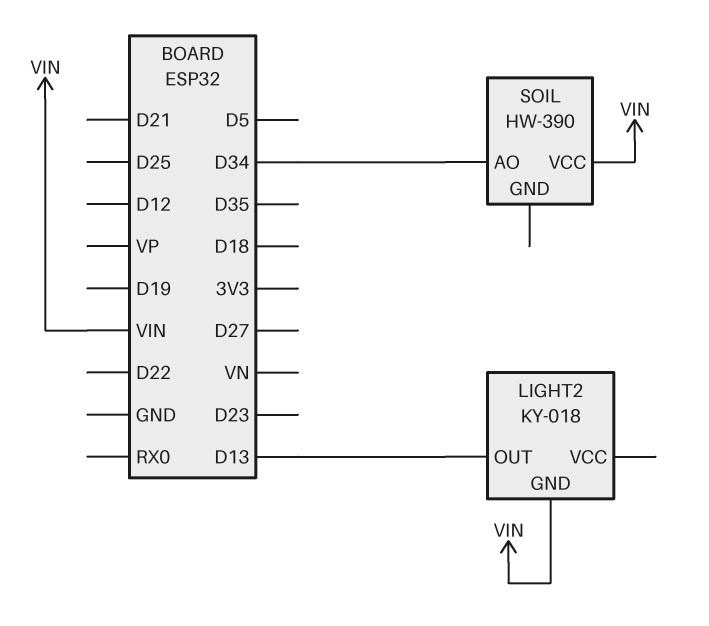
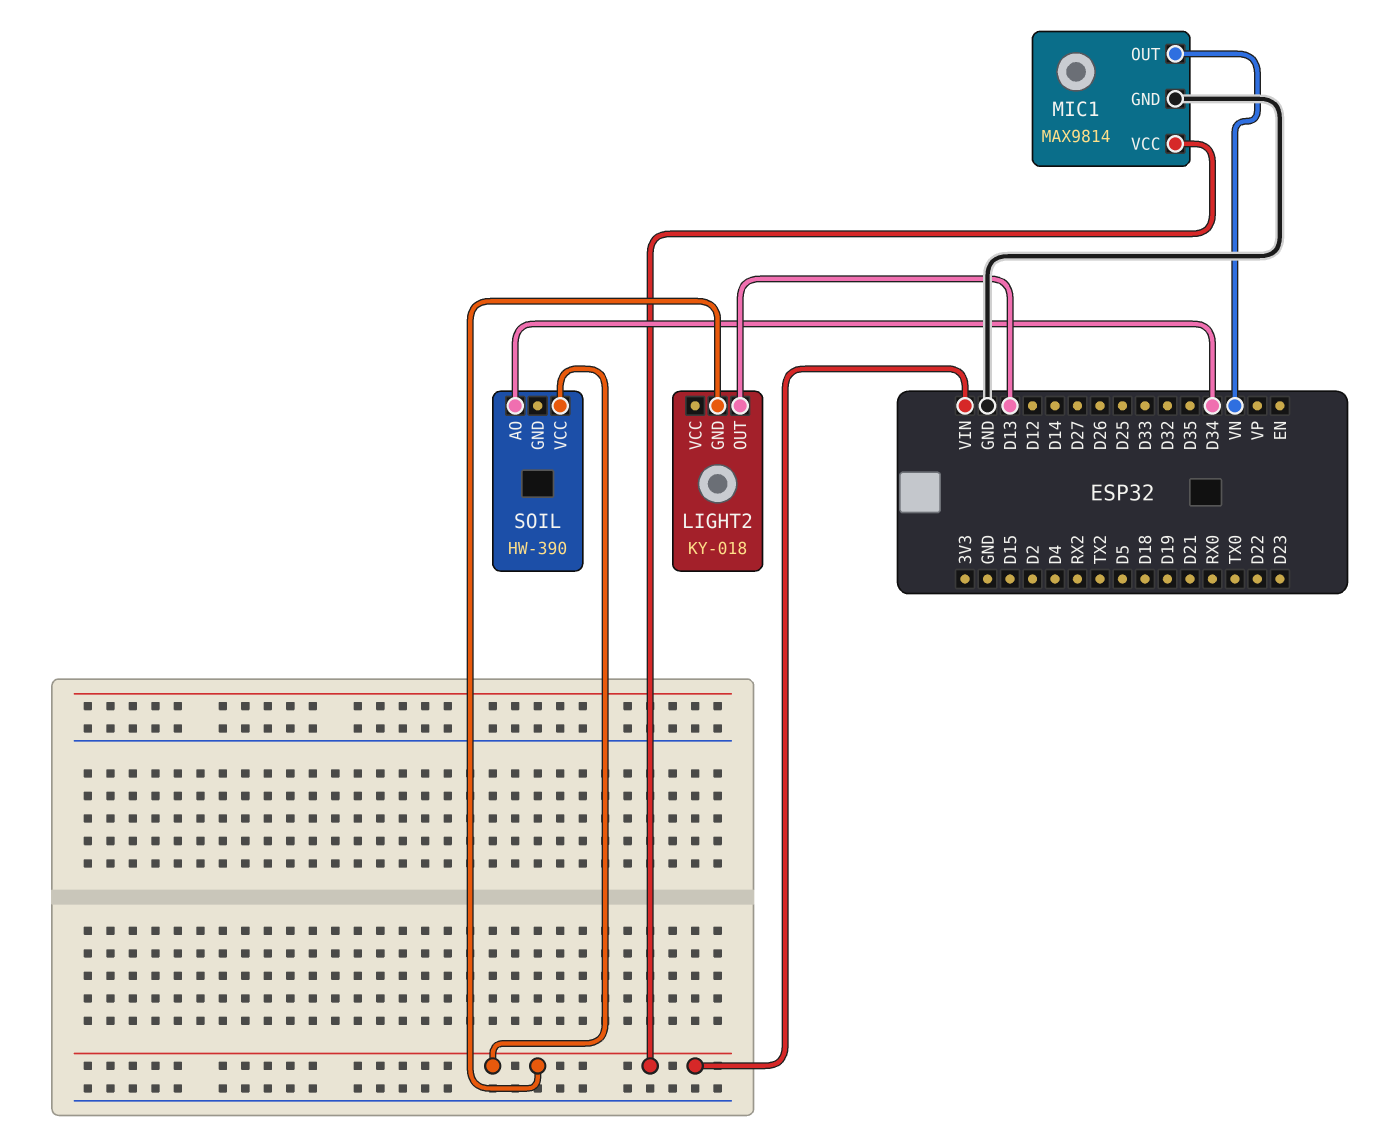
MIC1: none -> MAX9814
MIC1 pin GND: none -> GND
MIC1 pin OUT: none -> VN
MIC1 pin VCC: none -> VIN

